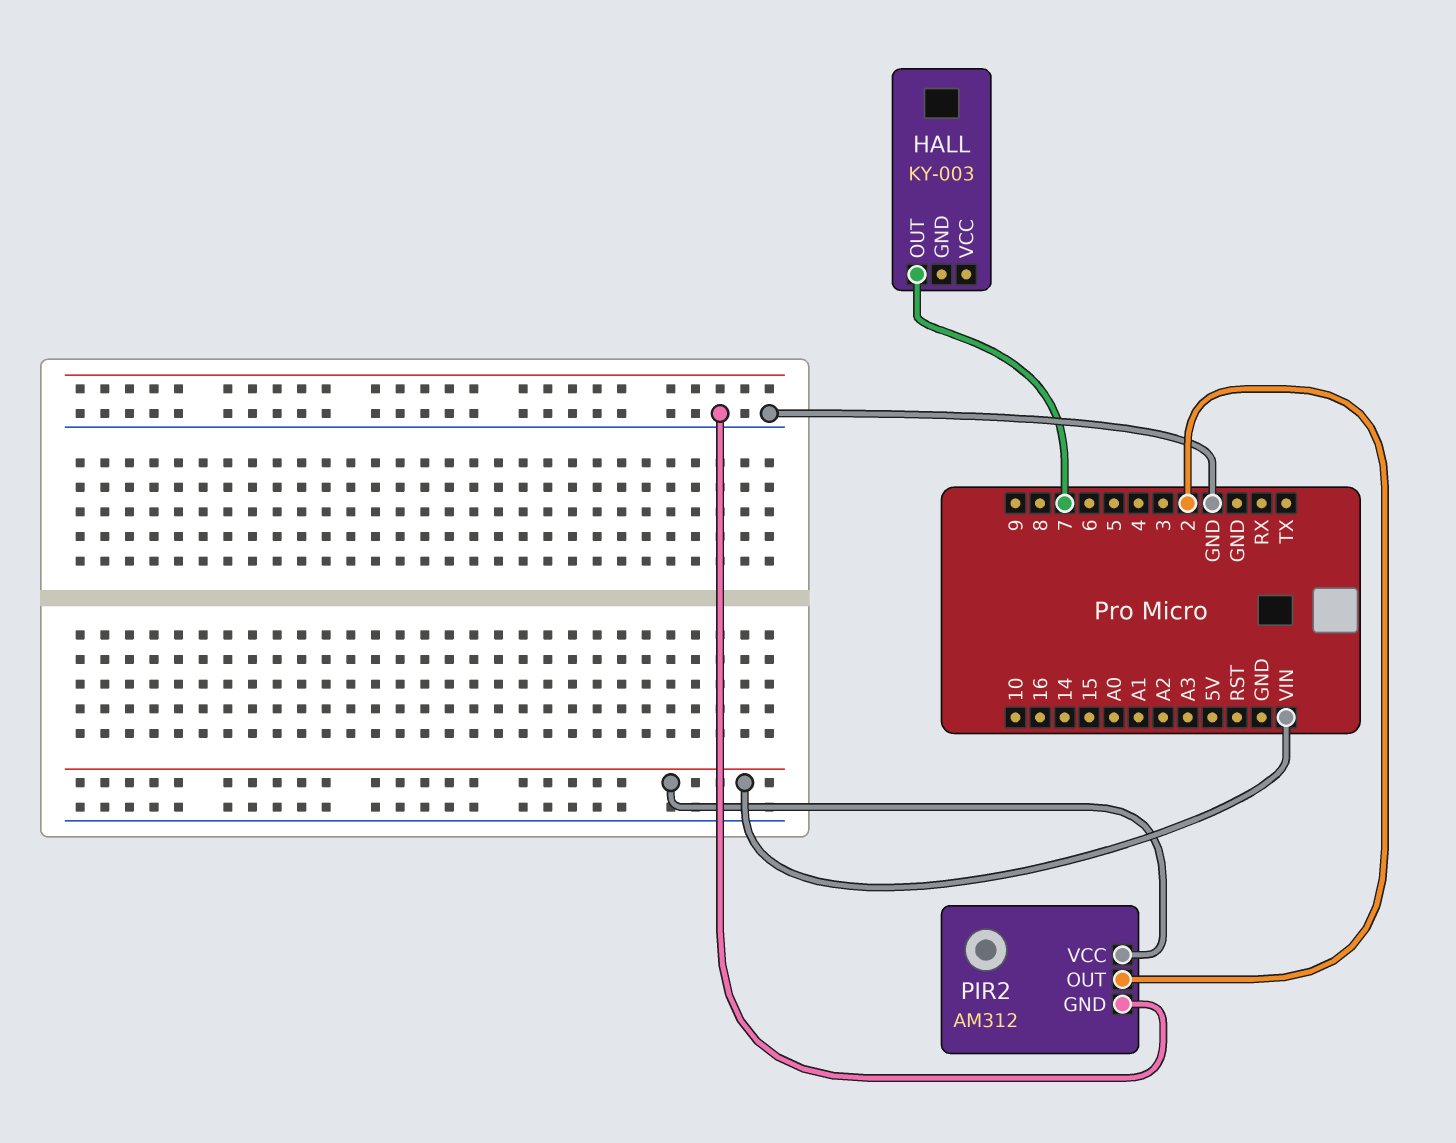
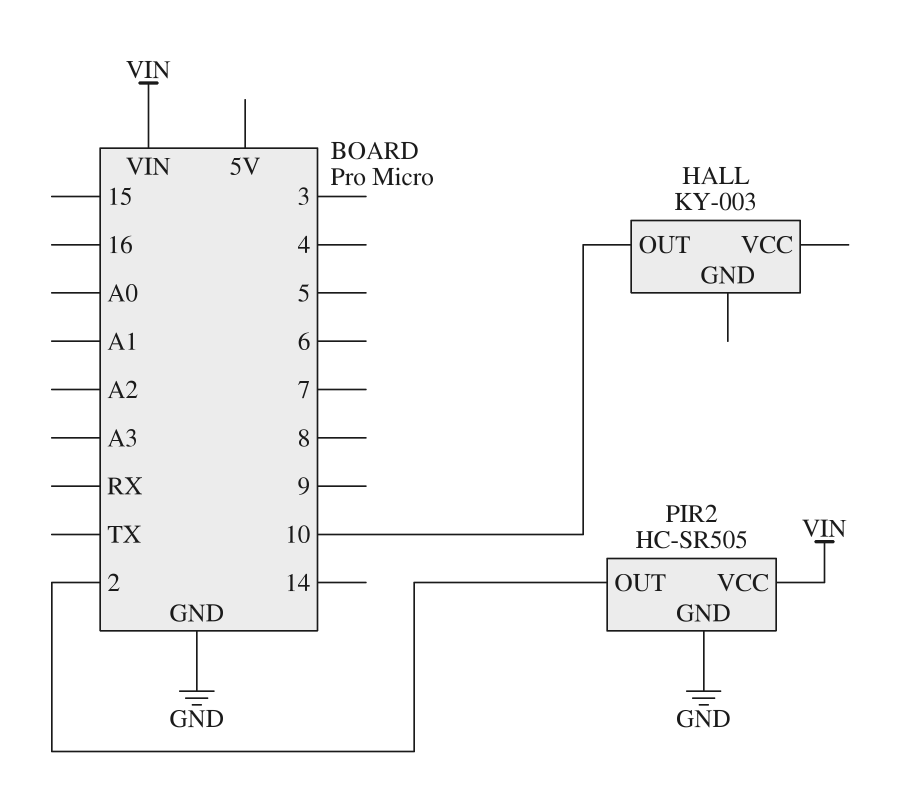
HALL pin OUT: 7 -> 10
PIR2: AM312 -> HC-SR505

